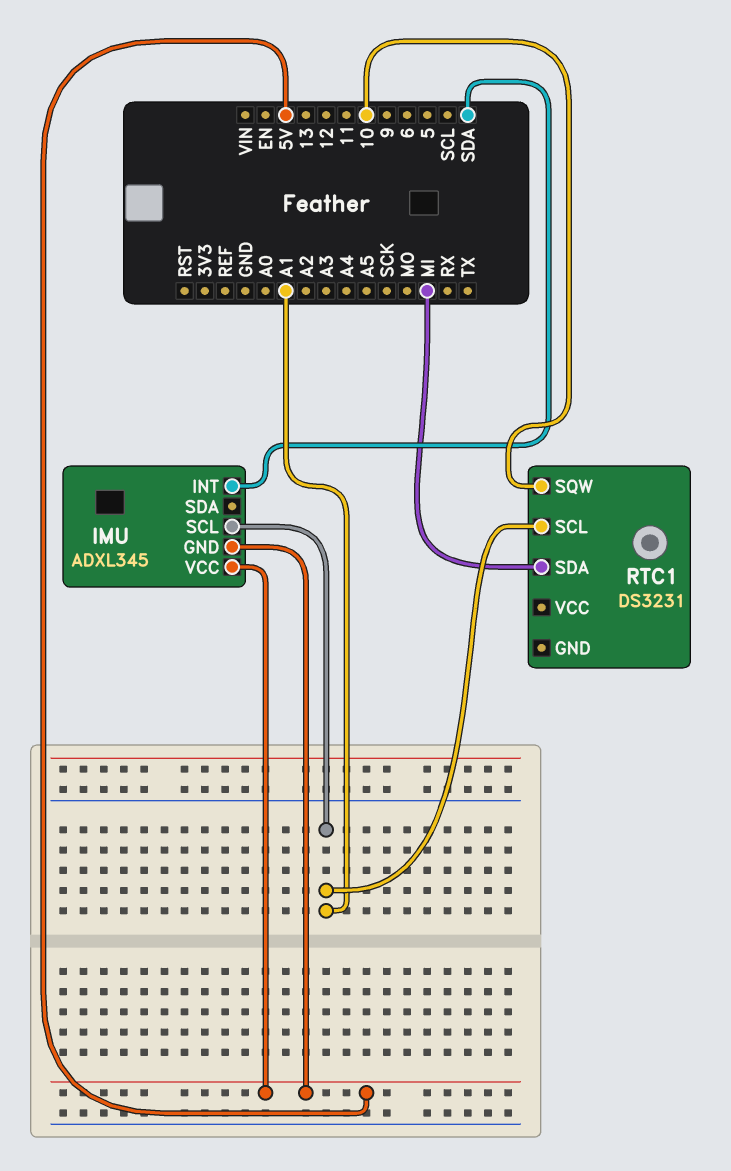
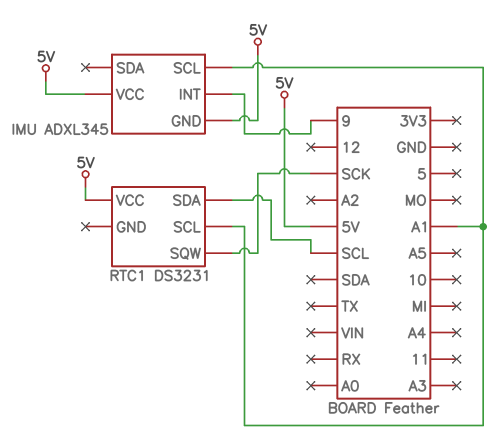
IMU pin INT: SDA -> 9
RTC1 pin SDA: MI -> SCL
RTC1 pin SQW: 10 -> SCK
RTC1 pin VCC: none -> 5V

